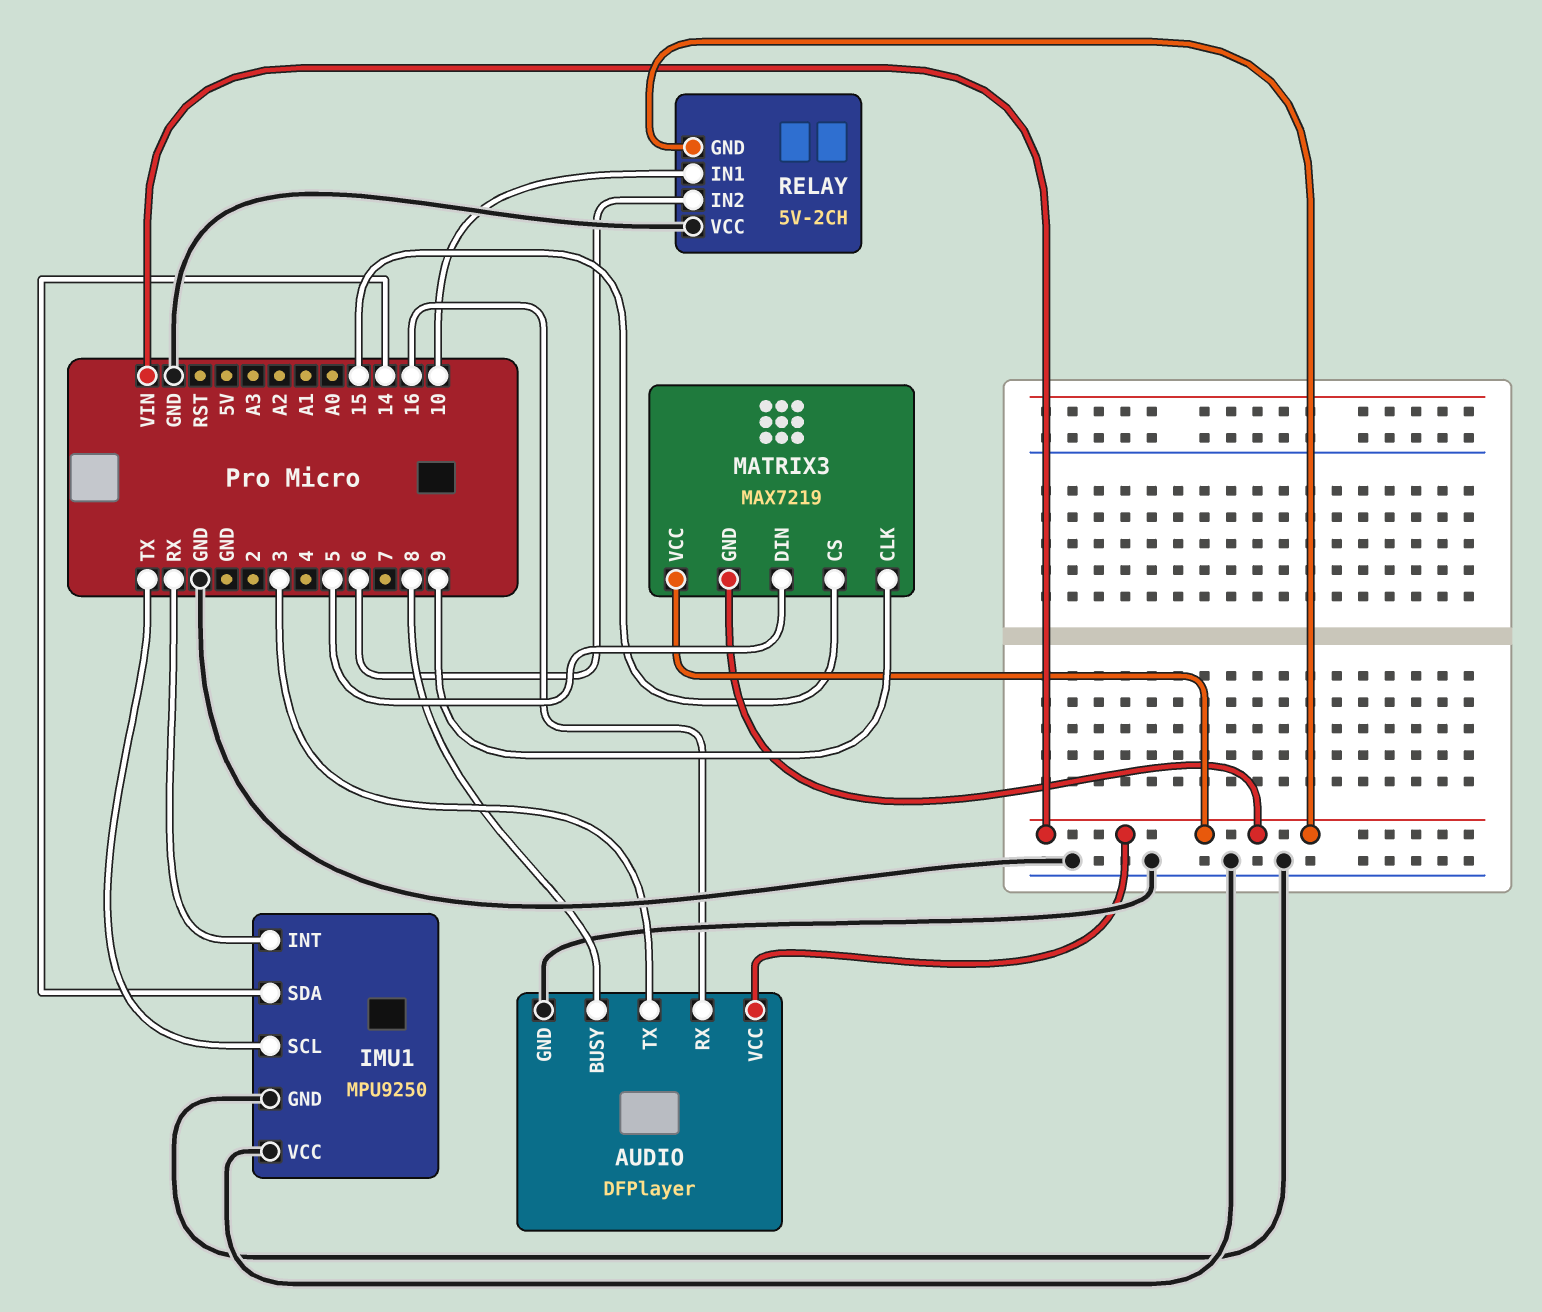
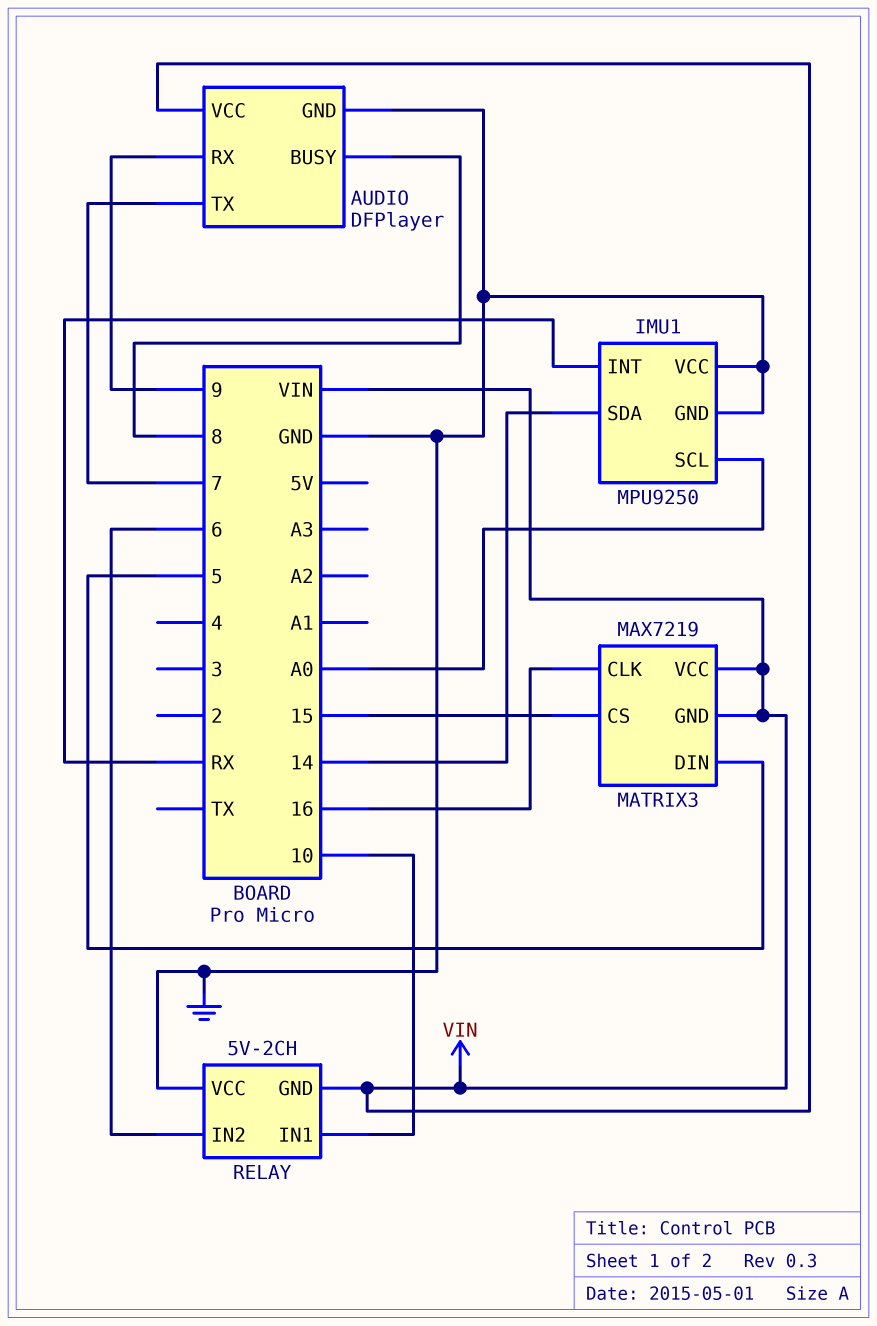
AUDIO pin RX: 16 -> 9
AUDIO pin TX: 3 -> 7
IMU1 pin SCL: TX -> A0
MATRIX3 pin CLK: 9 -> 16

